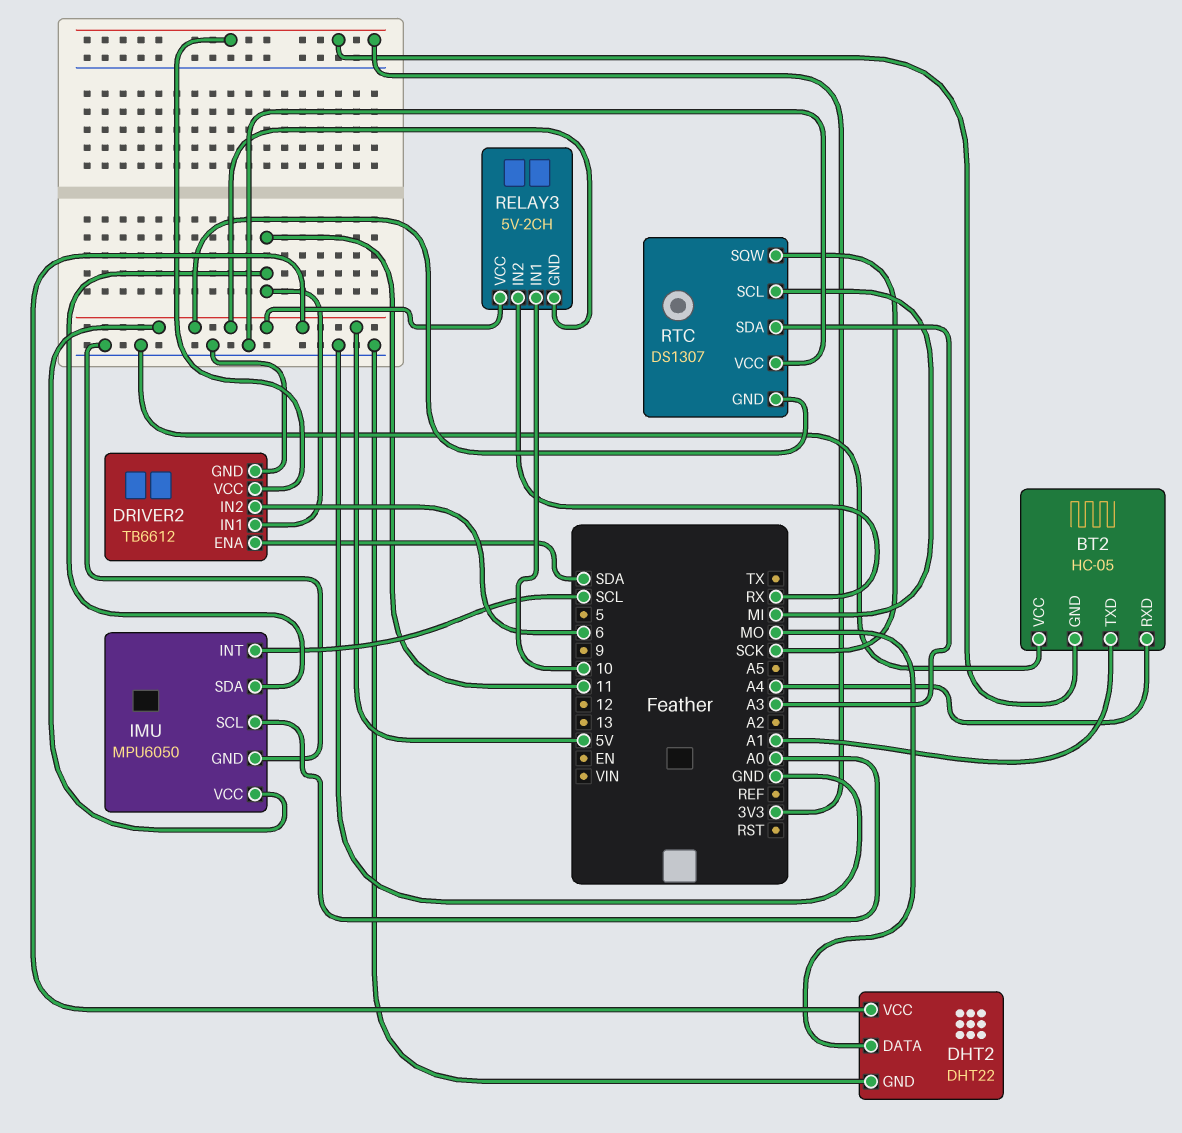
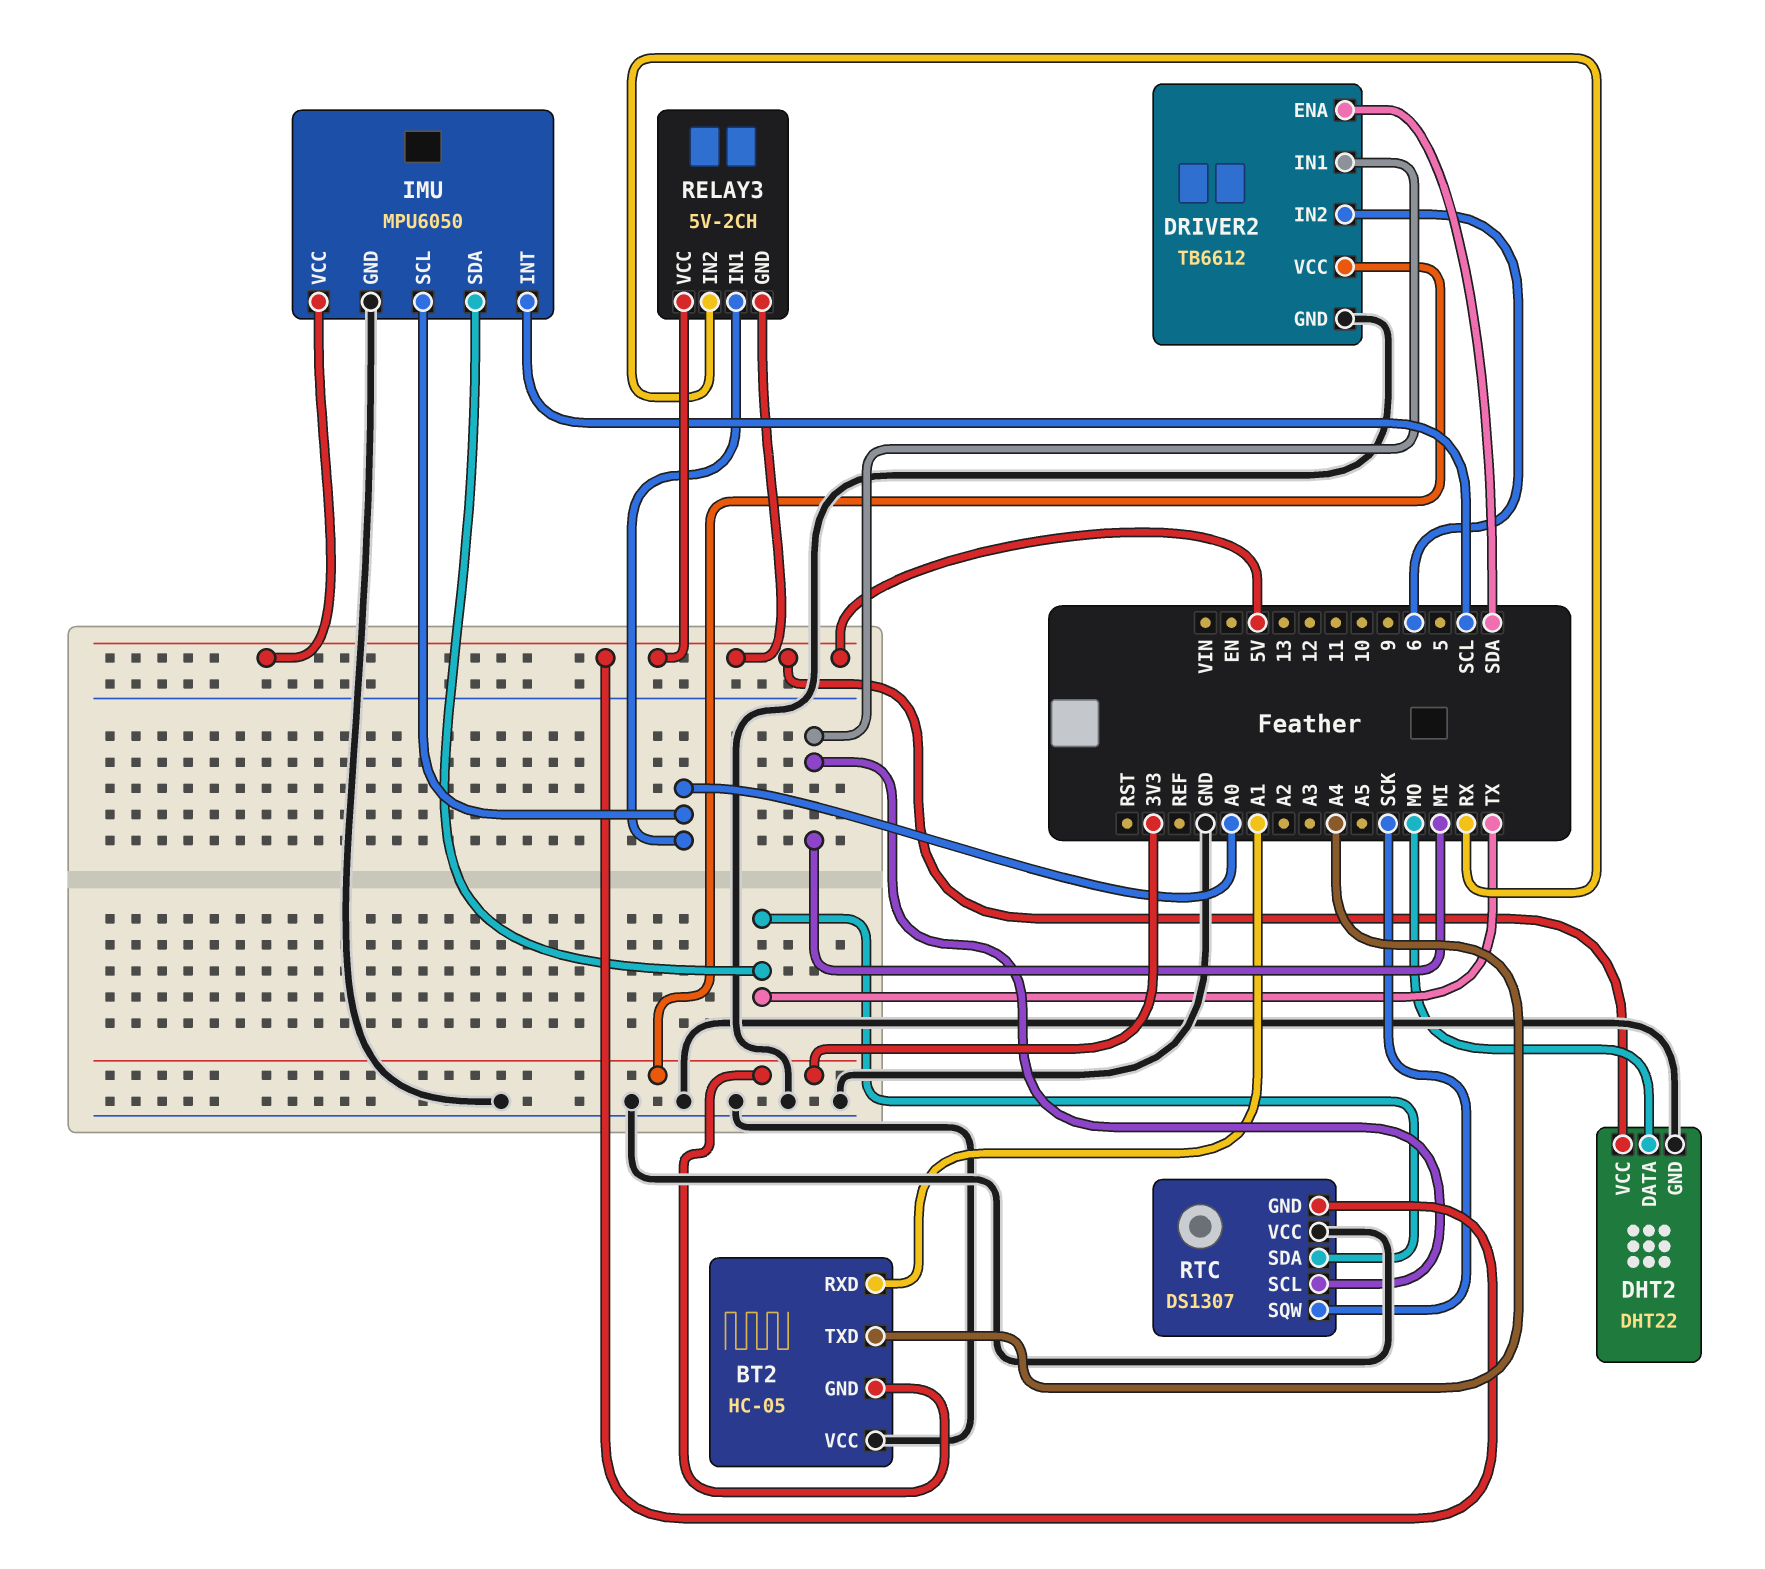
BT2 pin RXD: A4 -> A1
BT2 pin TXD: A1 -> A4
DRIVER2 pin IN1: 11 -> MI
IMU pin SDA: 11 -> TX
RELAY3 pin IN1: 10 -> A0
RTC pin SDA: A3 -> TX

